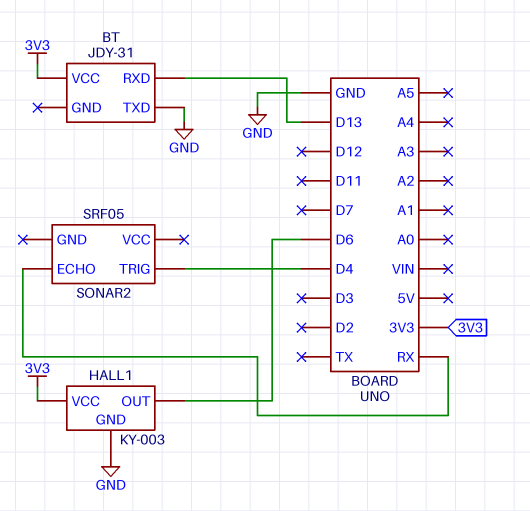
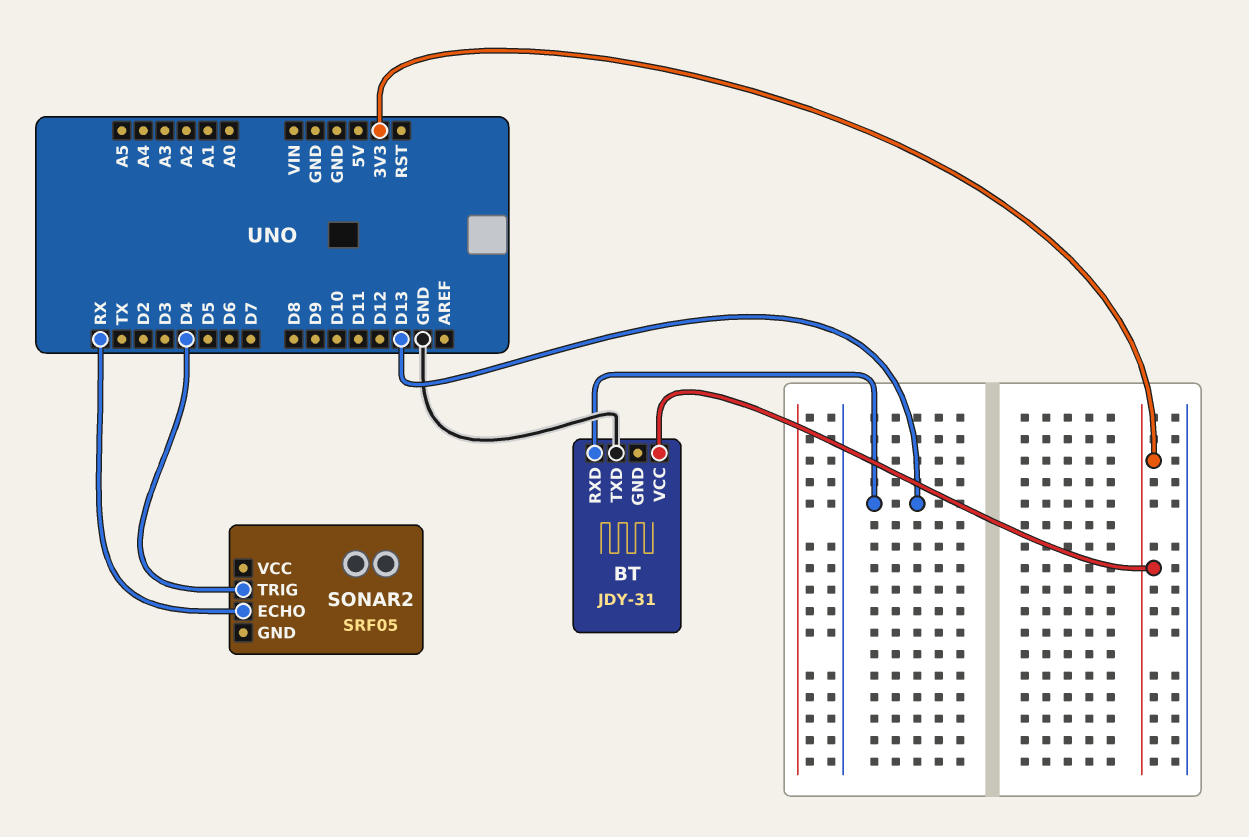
HALL1: KY-003 -> none
HALL1 pin GND: GND -> none
HALL1 pin OUT: D6 -> none
HALL1 pin VCC: 3V3 -> none

